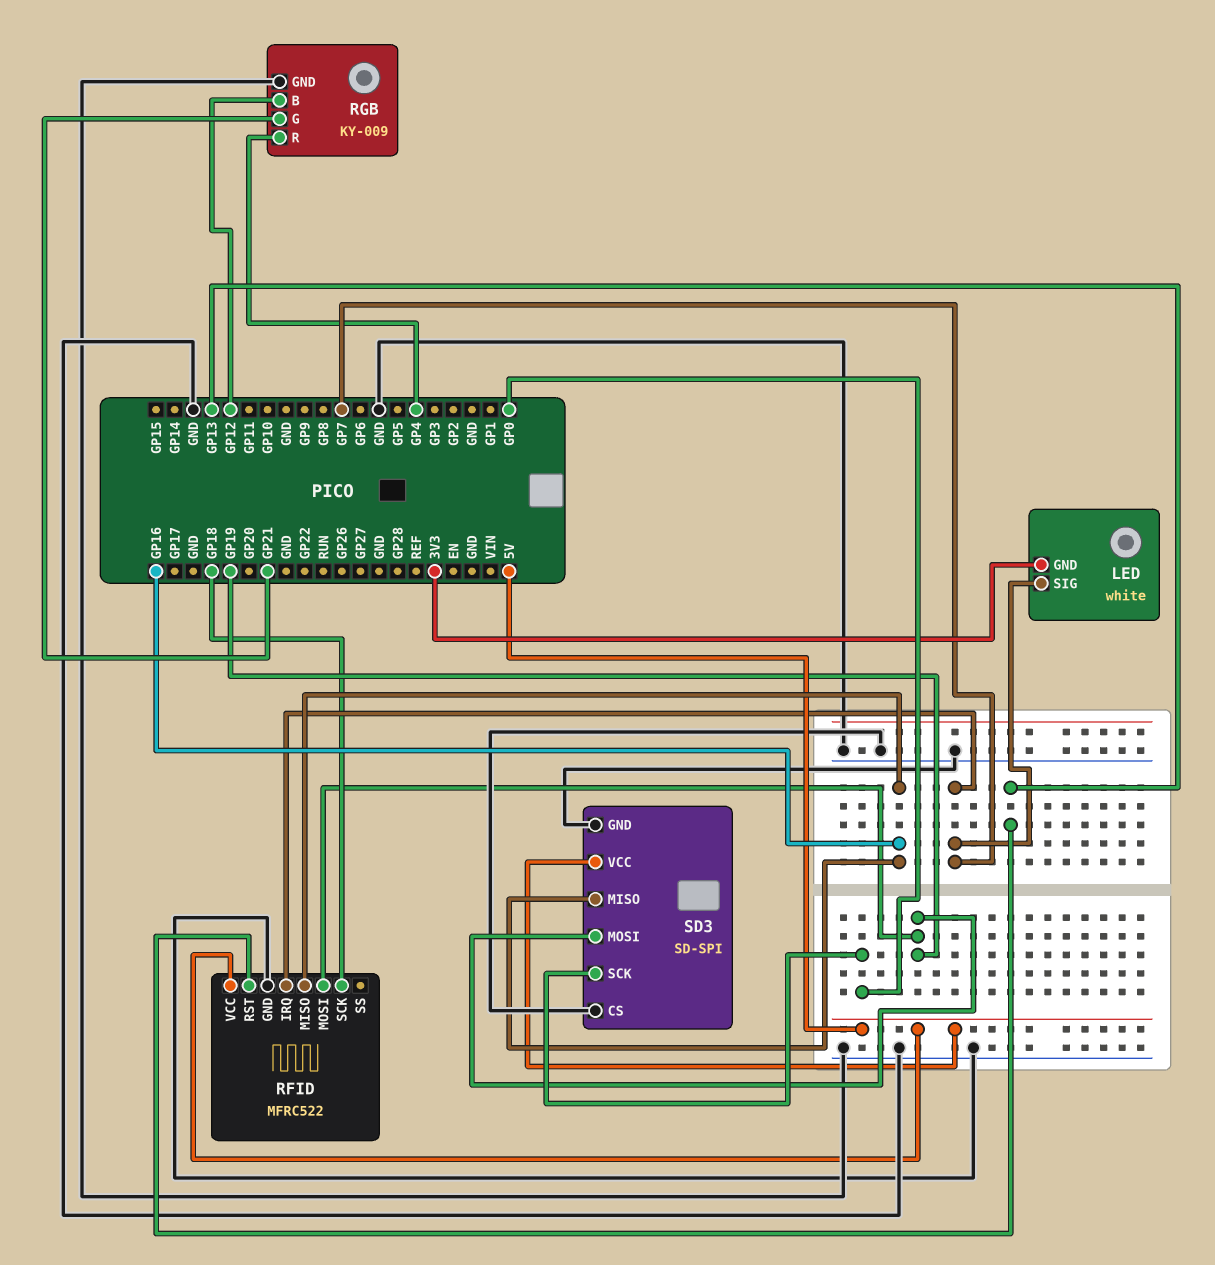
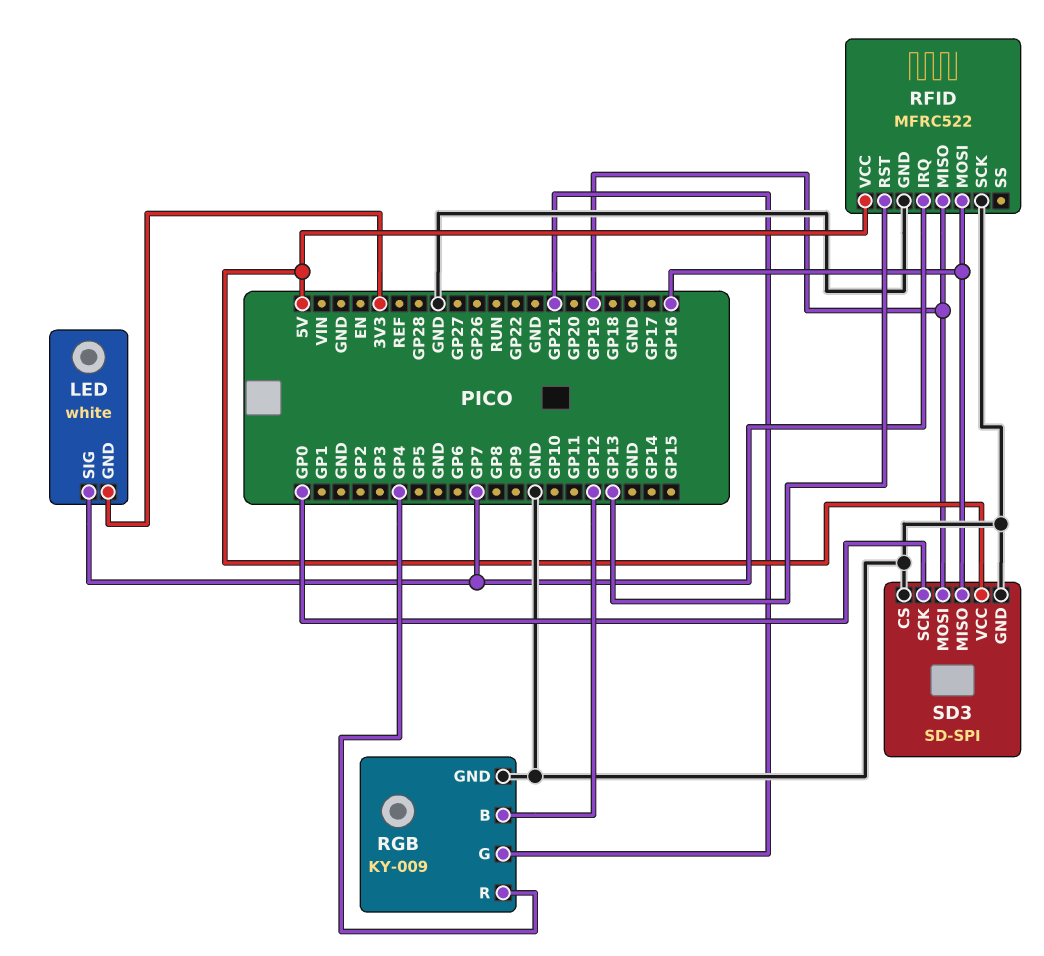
RFID pin MISO: GP16 -> GP19
RFID pin MOSI: GP19 -> GP16
RFID pin SCK: GP18 -> GND

